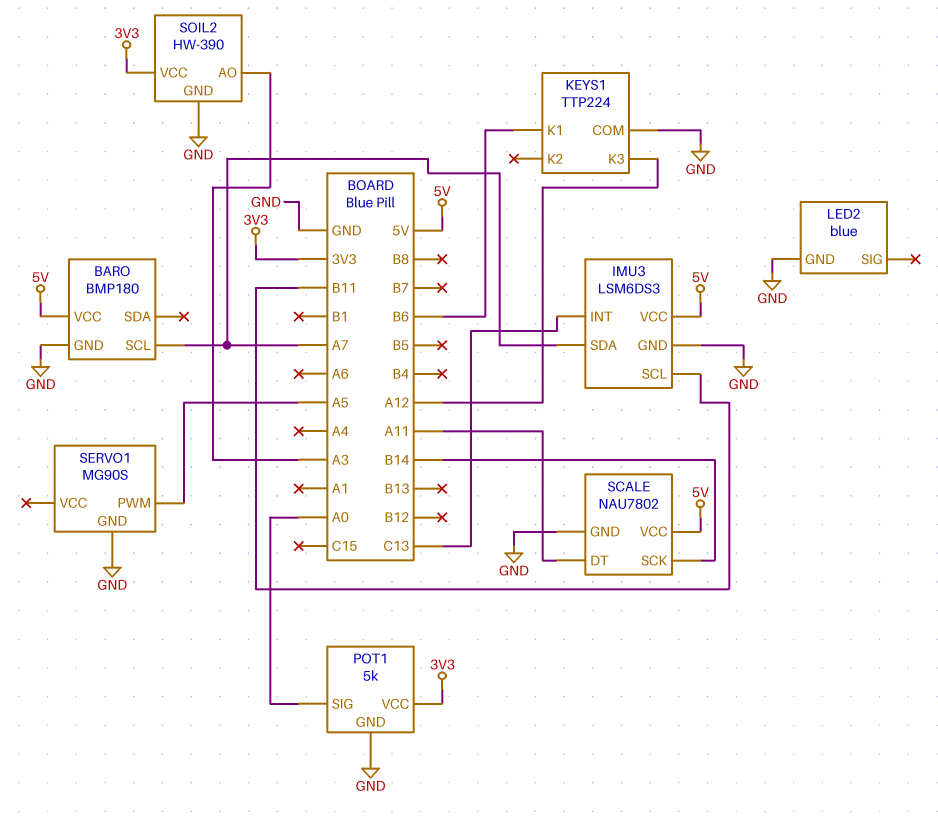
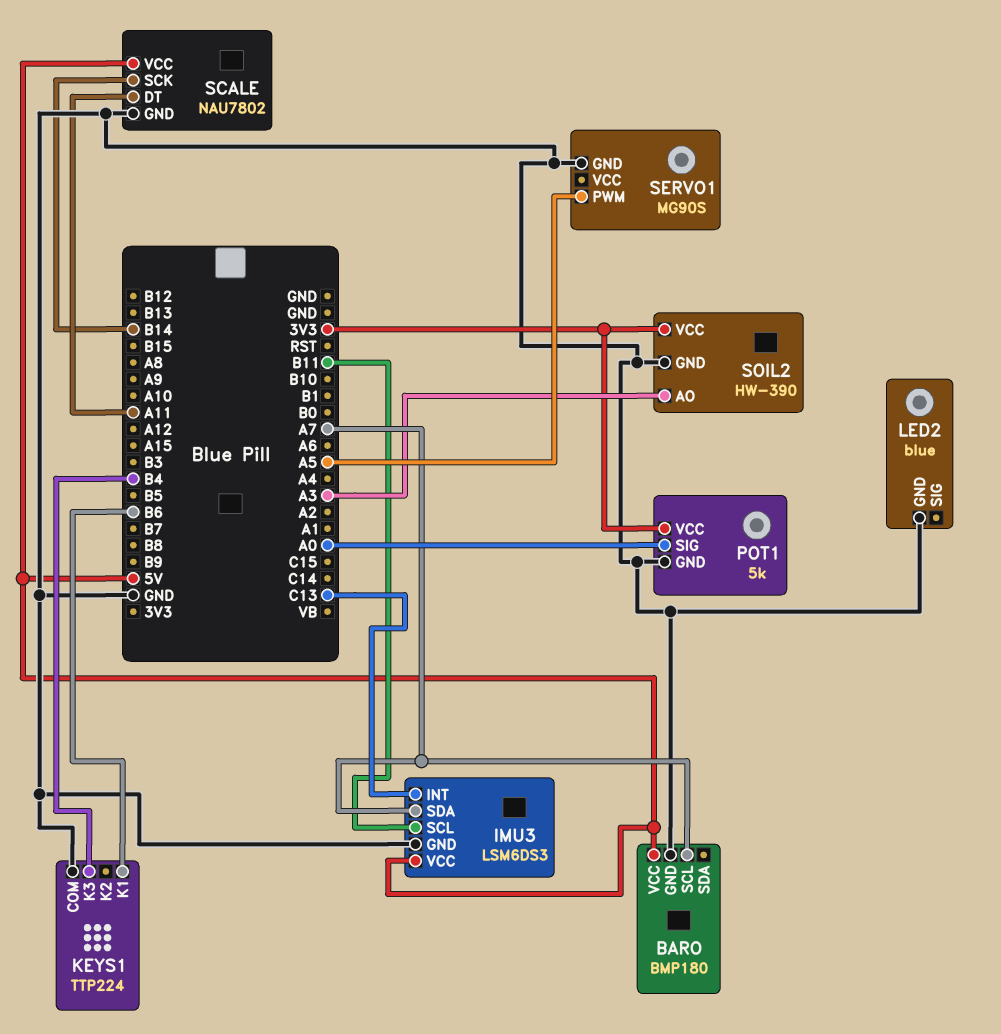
KEYS1 pin K3: A12 -> B4

